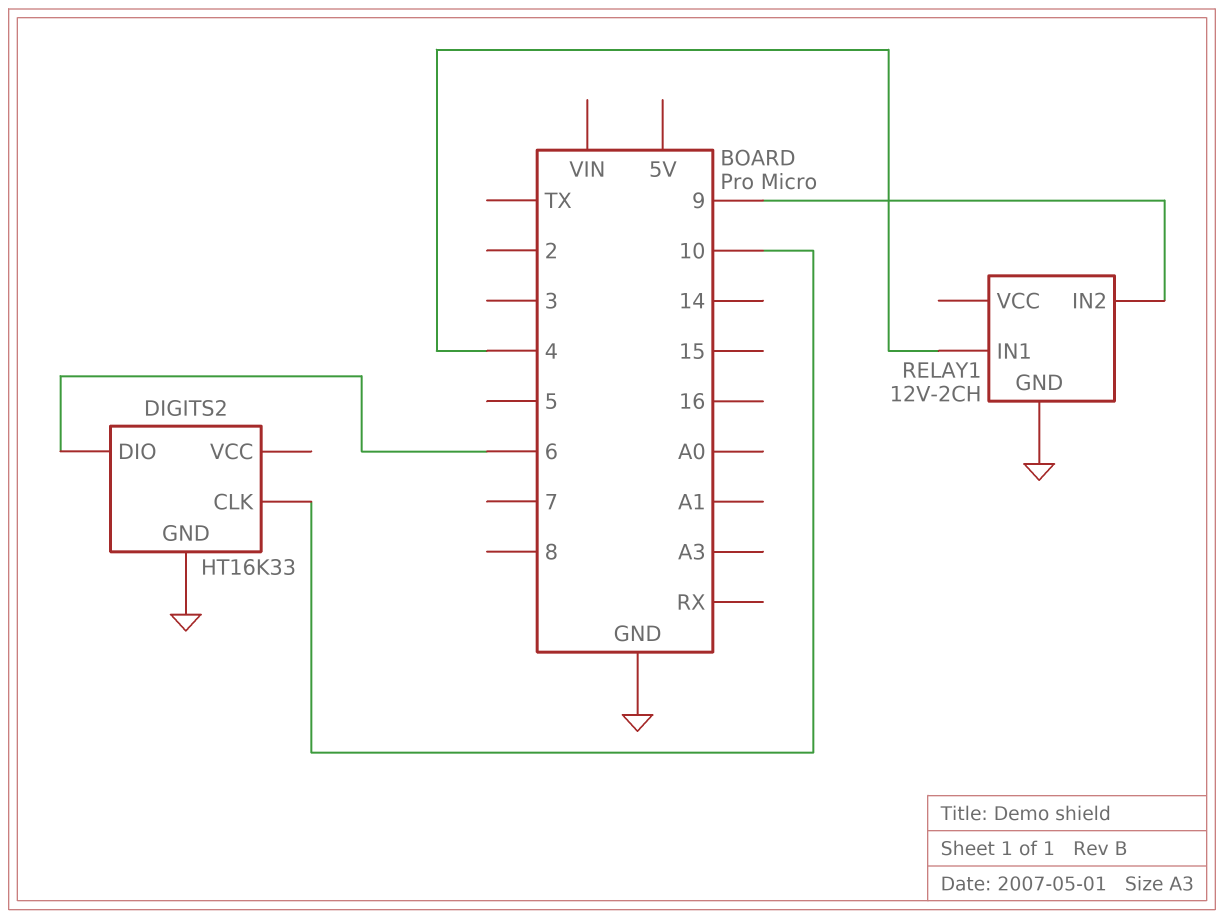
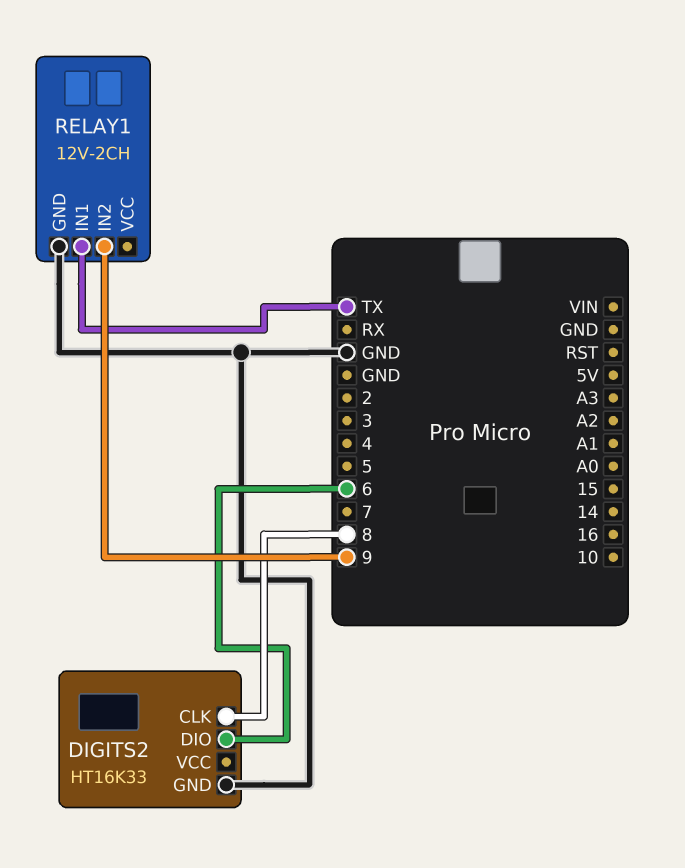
DIGITS2 pin CLK: 10 -> 8
RELAY1 pin IN1: 4 -> TX

